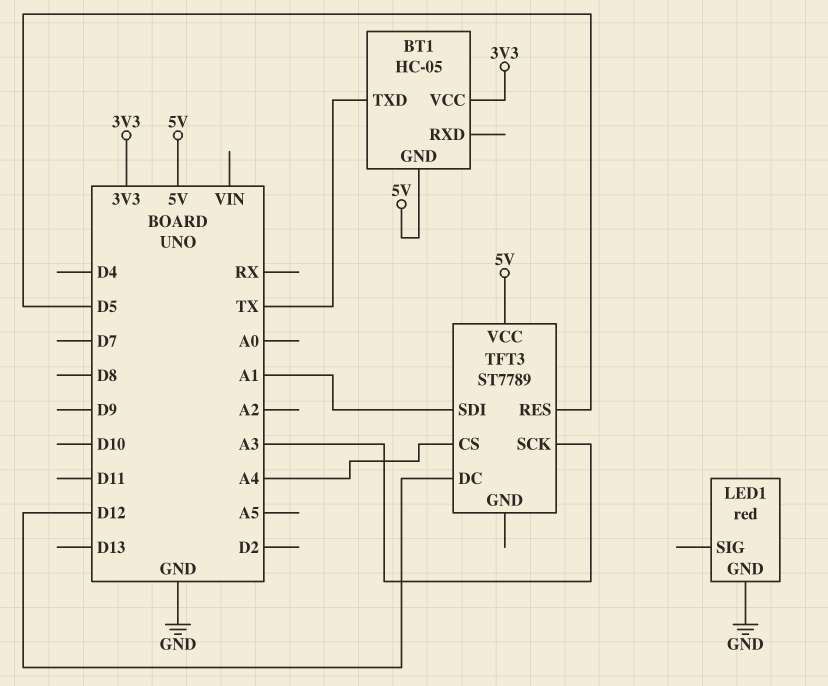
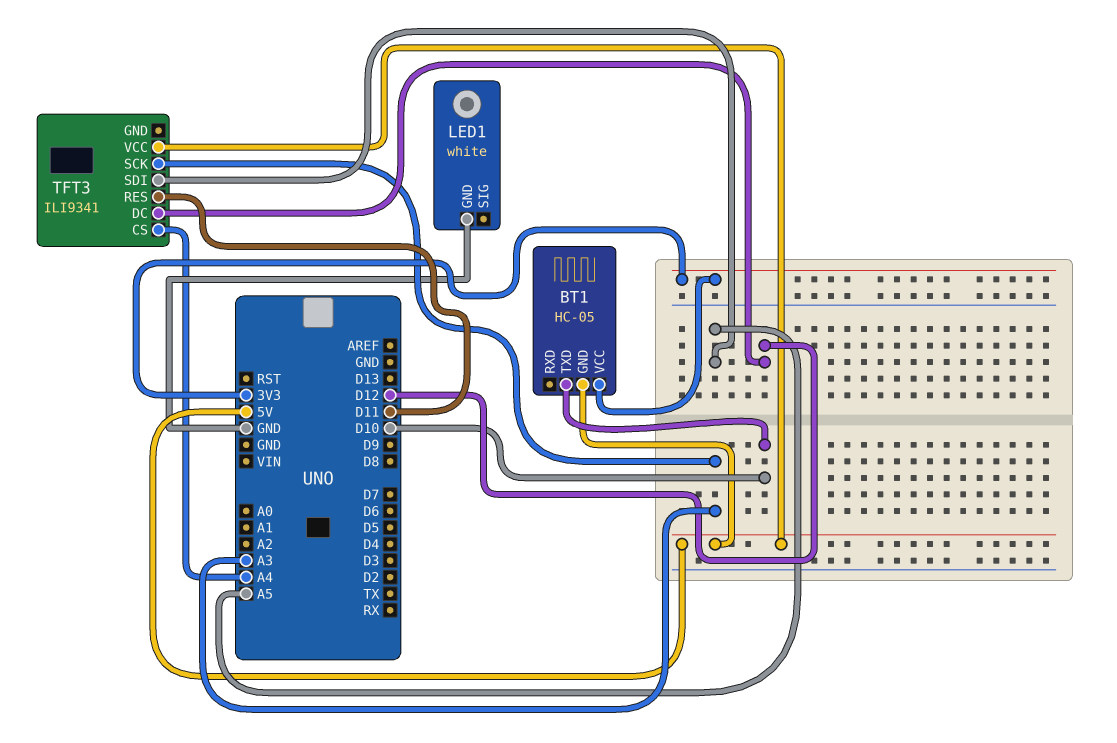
BT1 pin TXD: TX -> D10
LED1: red -> white
TFT3: ST7789 -> ILI9341
TFT3 pin RES: D5 -> D11
TFT3 pin SDI: A1 -> A5

